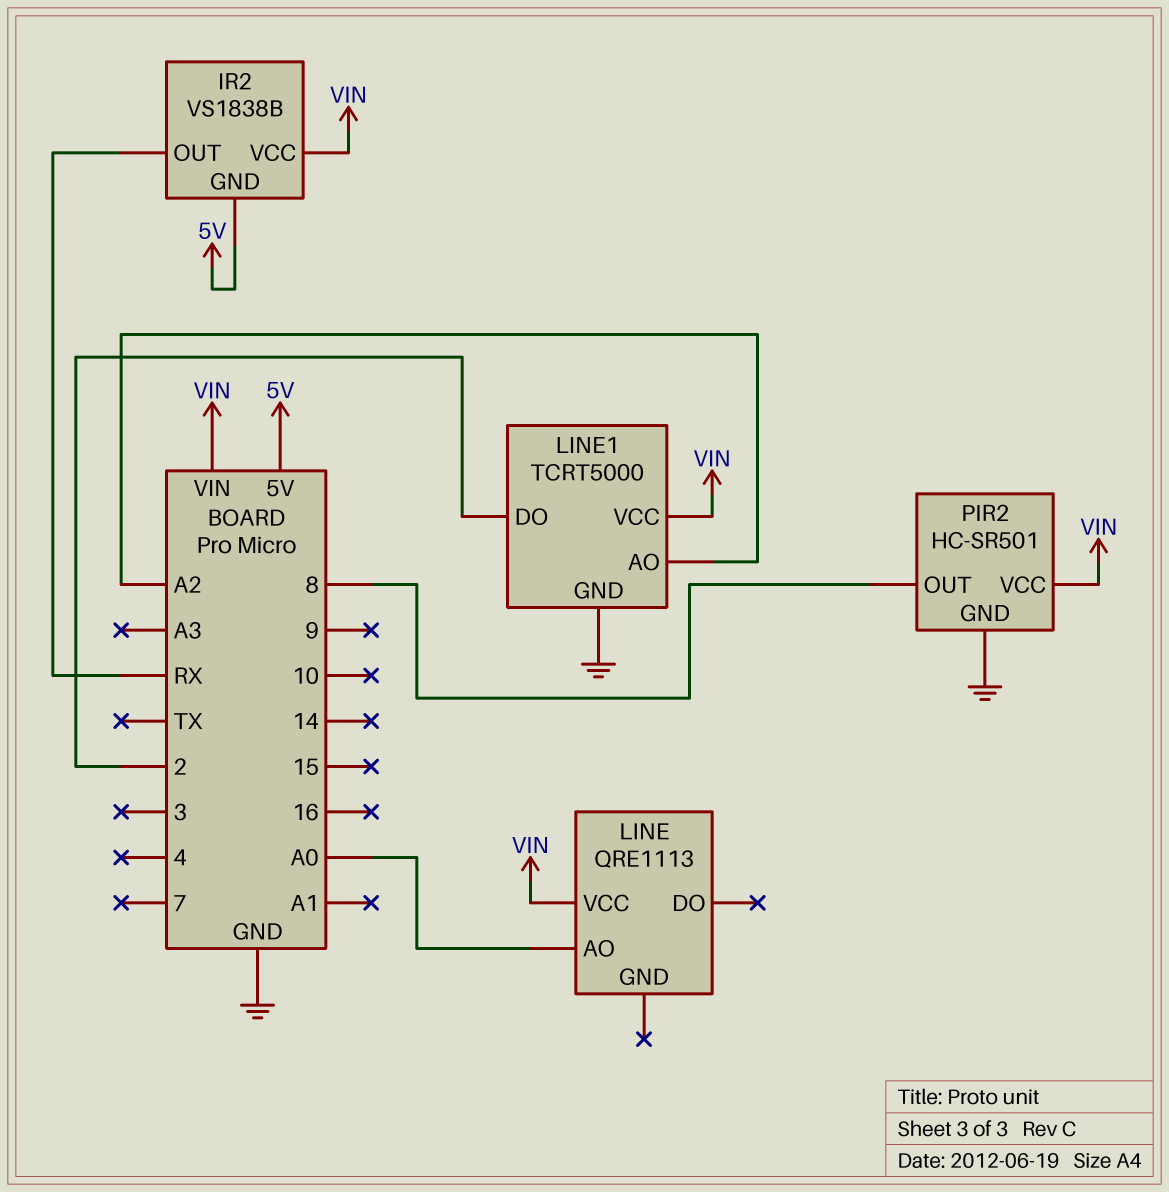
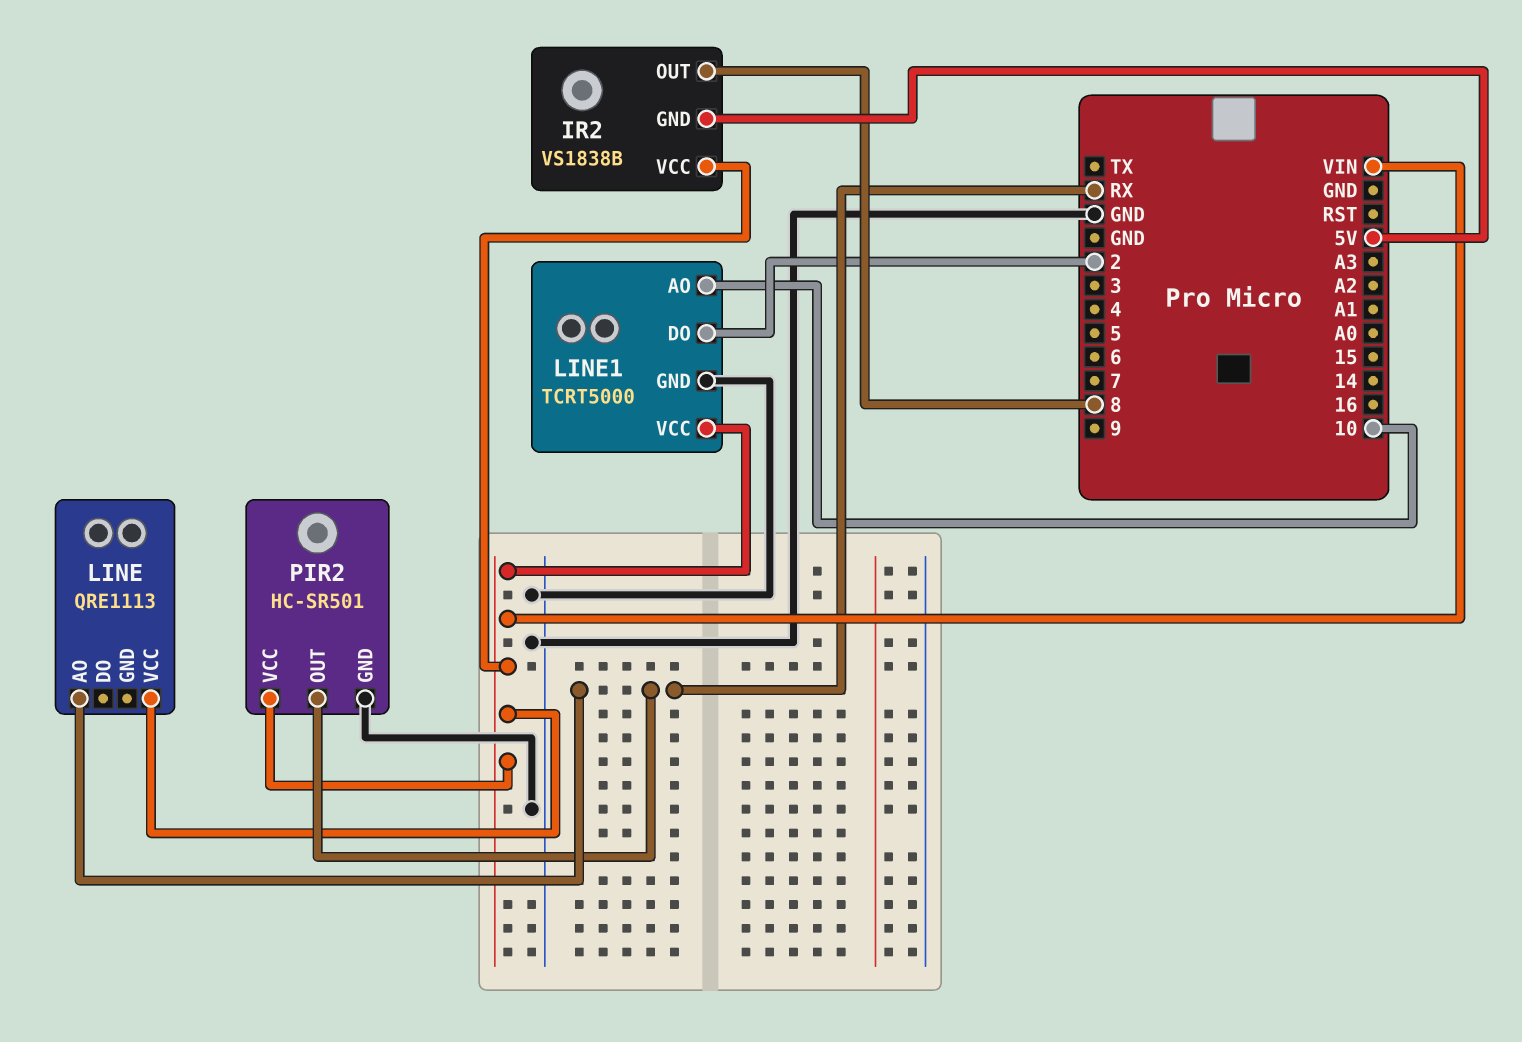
IR2 pin OUT: RX -> 8
LINE pin AO: A0 -> RX
LINE1 pin AO: A2 -> 10
PIR2 pin OUT: 8 -> RX

